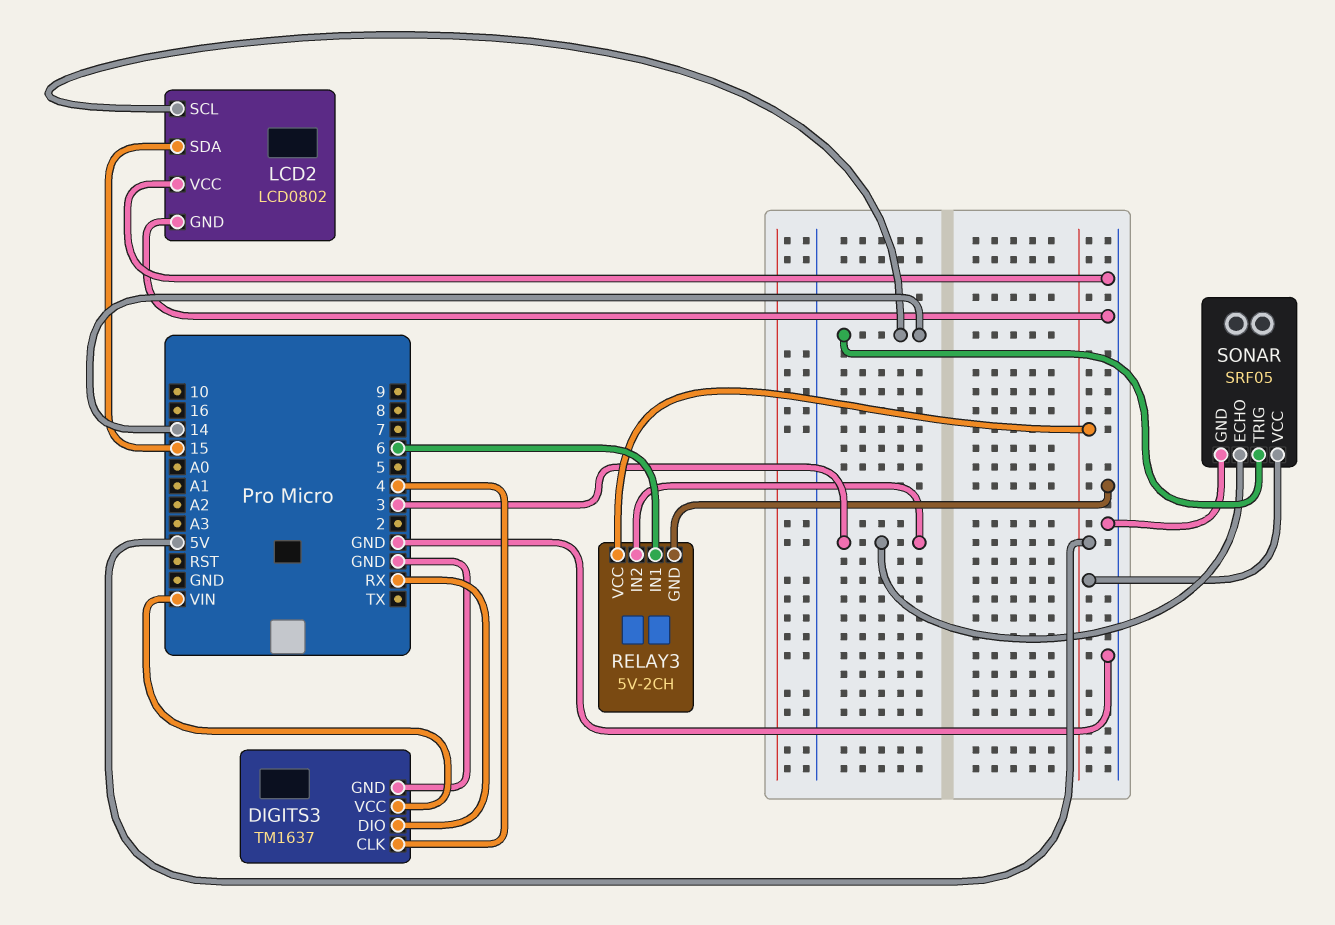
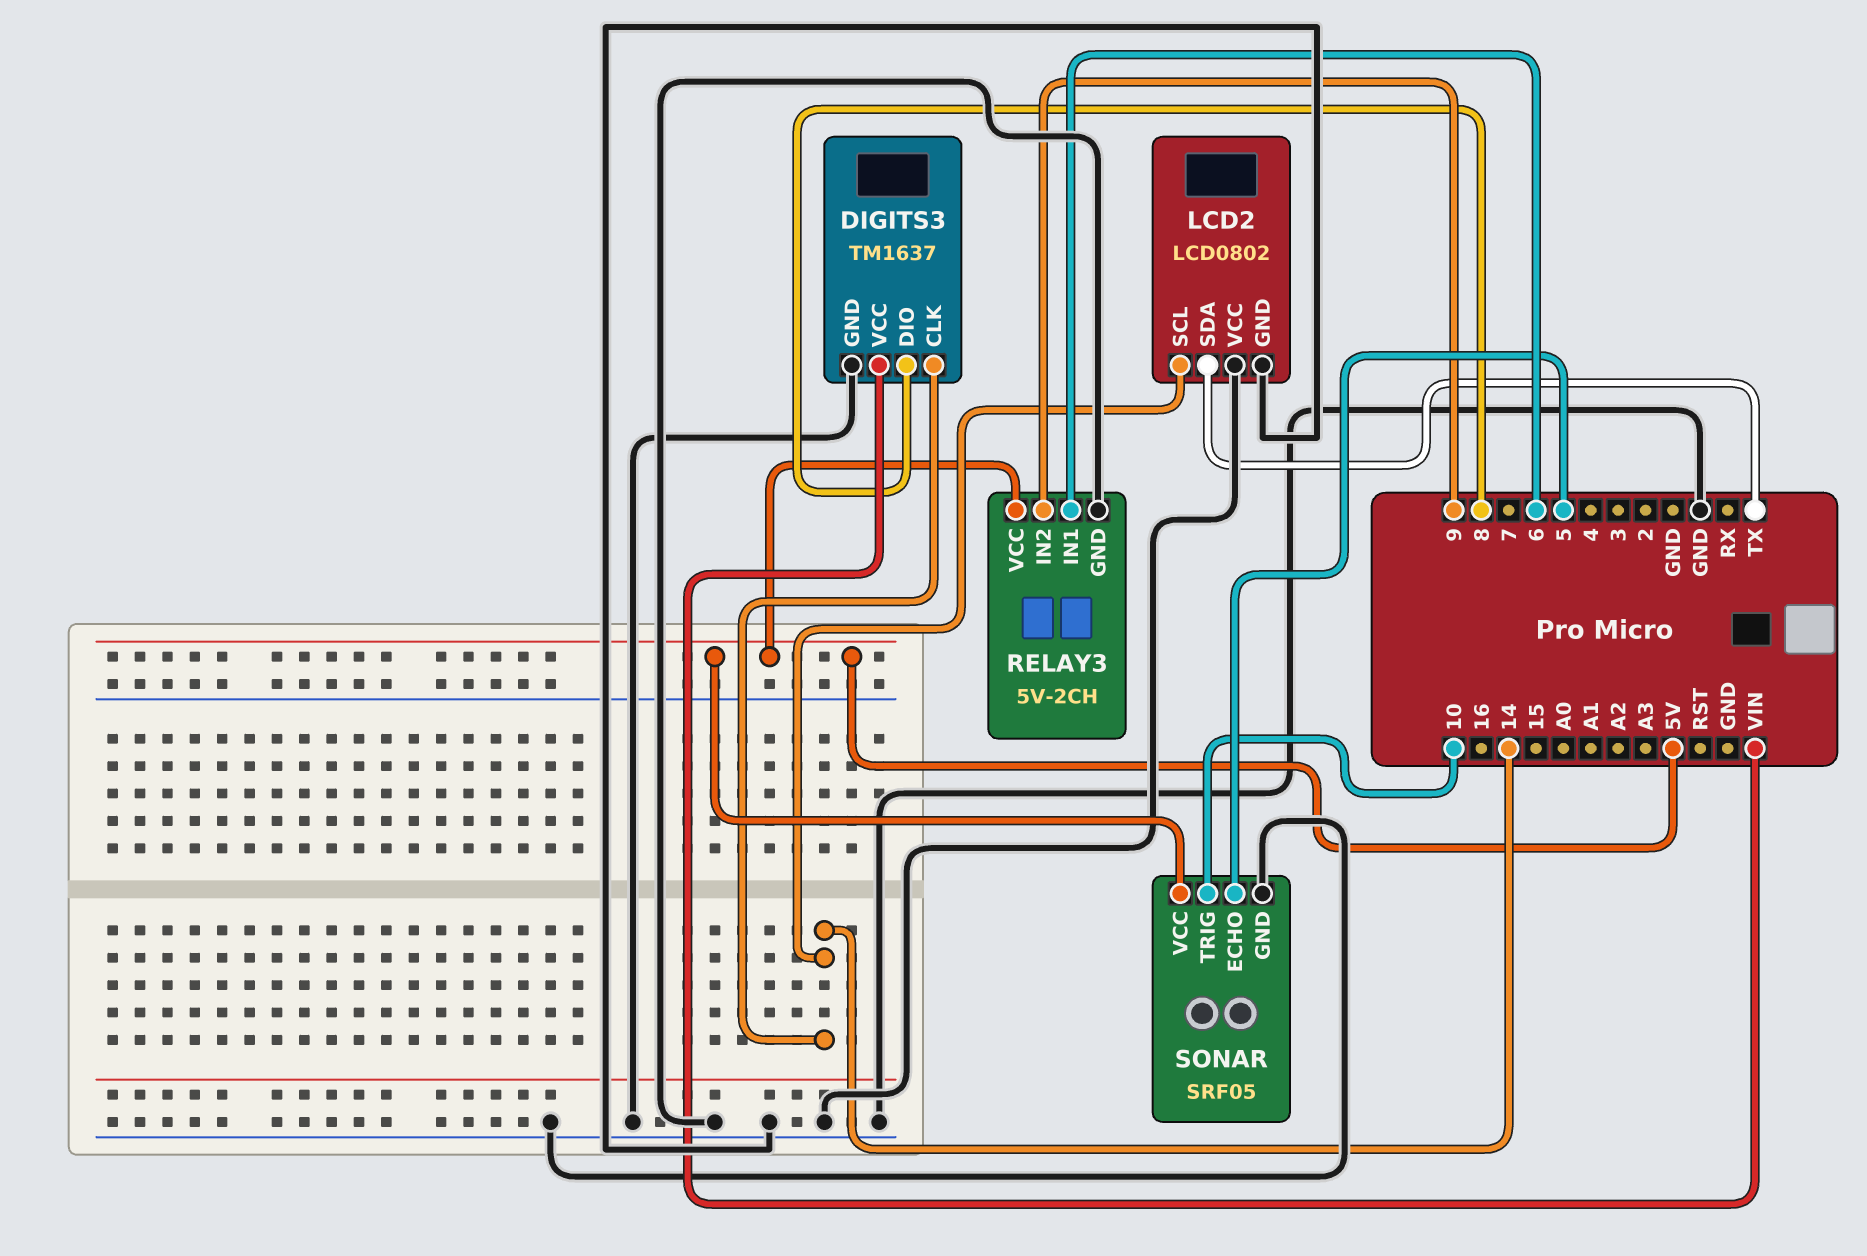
DIGITS3 pin CLK: 4 -> 14
DIGITS3 pin DIO: RX -> 8
LCD2 pin SDA: 15 -> TX
RELAY3 pin IN2: 3 -> 9
SONAR pin ECHO: 3 -> 5
SONAR pin TRIG: 14 -> 10

